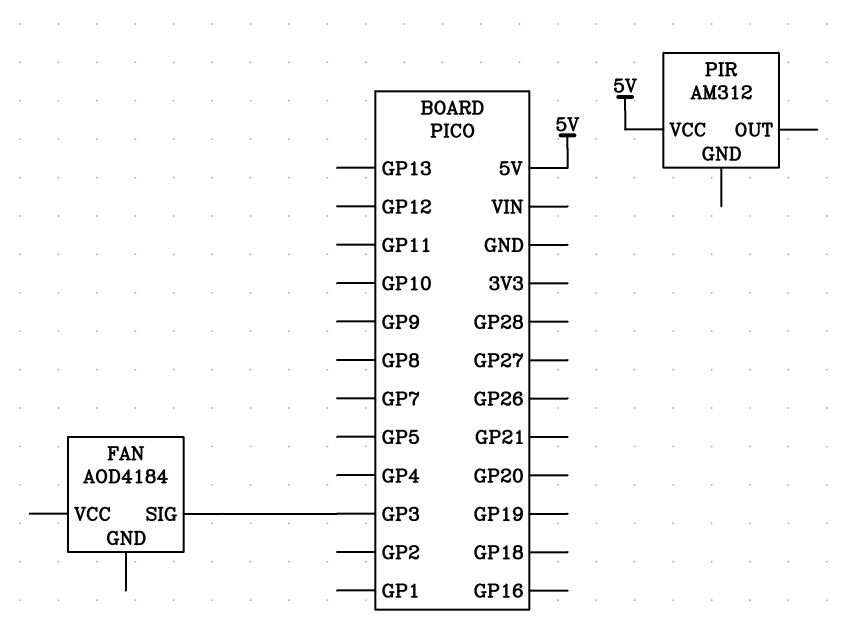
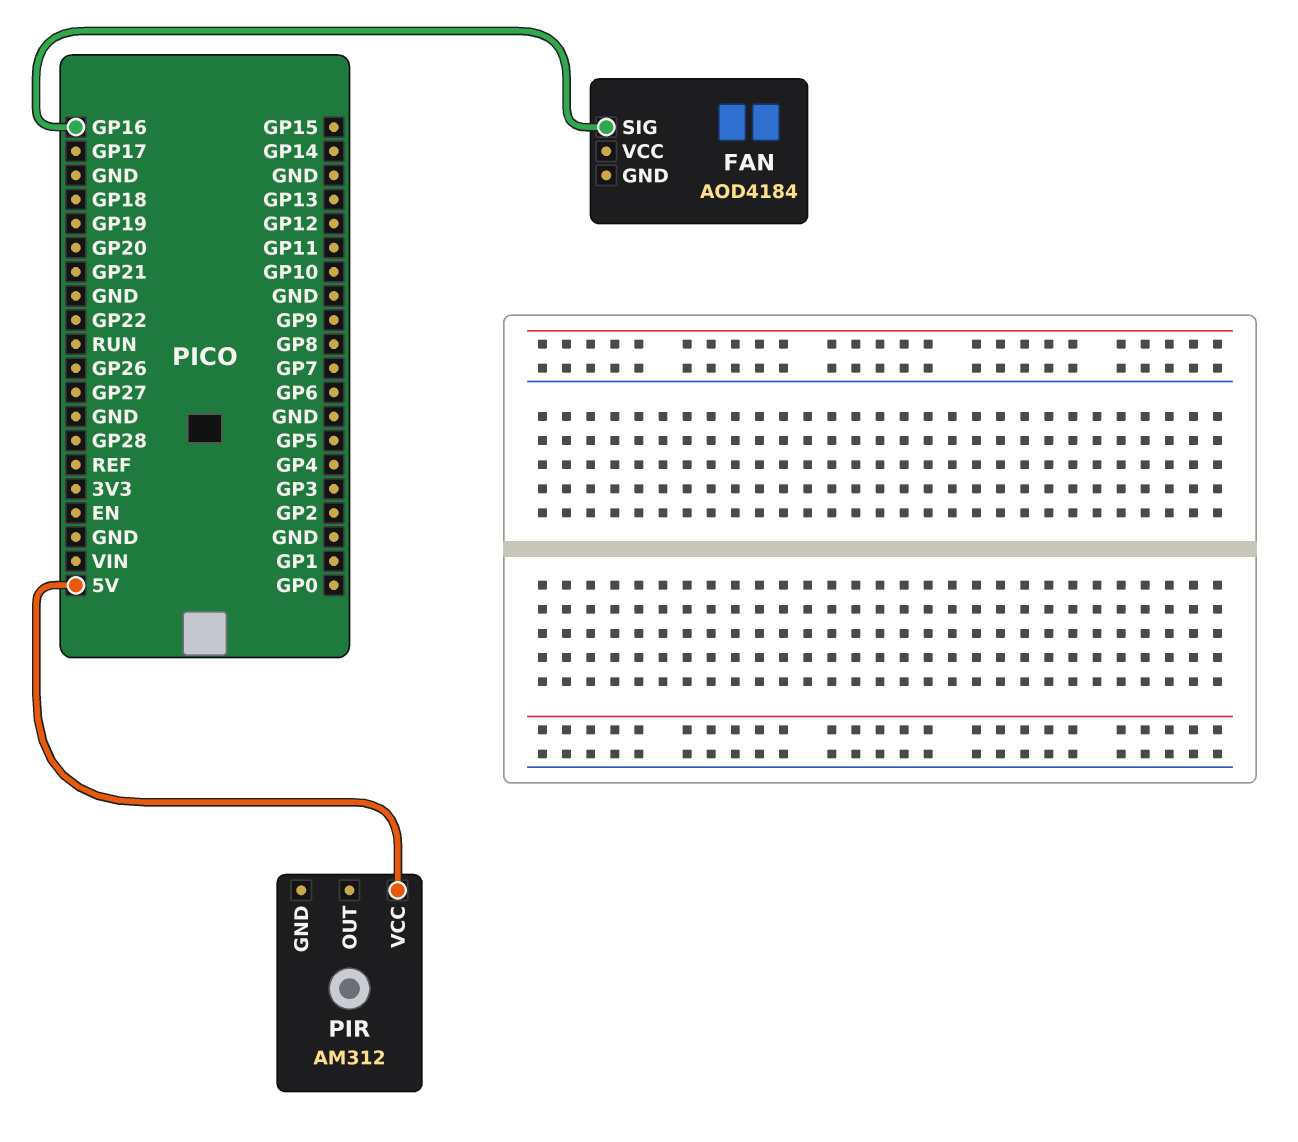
FAN pin SIG: GP3 -> GP16

